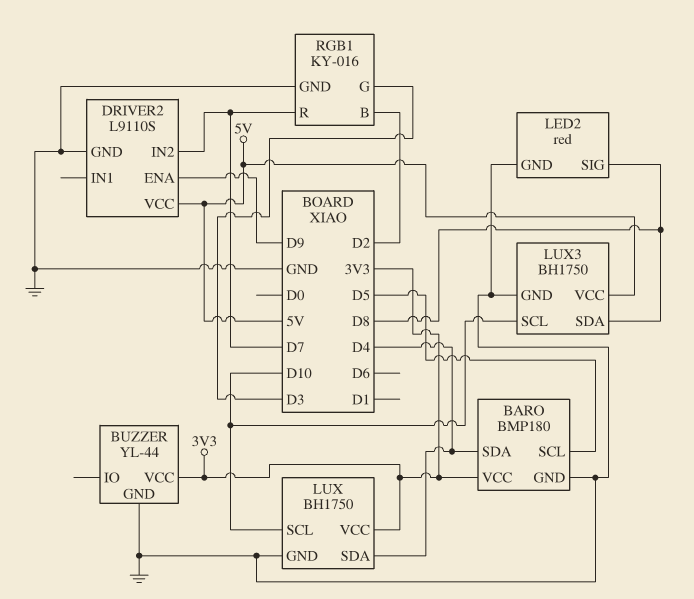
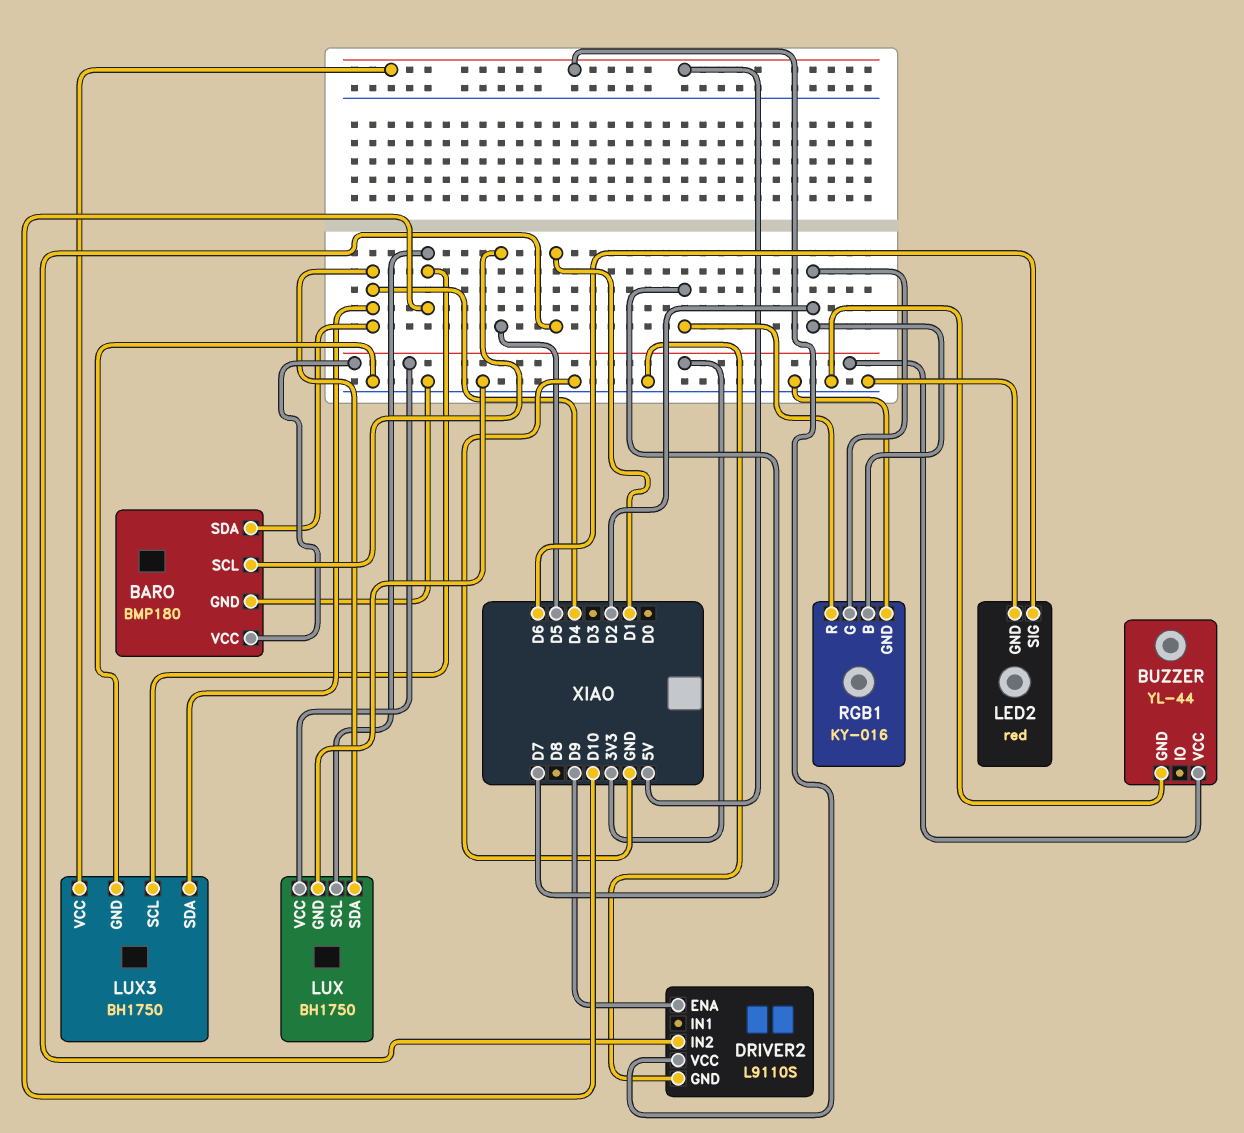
DRIVER2 pin IN2: D7 -> D1
LED2 pin SIG: D8 -> D6
LUX3 pin SDA: D8 -> D4
RGB1 pin G: D3 -> D2

